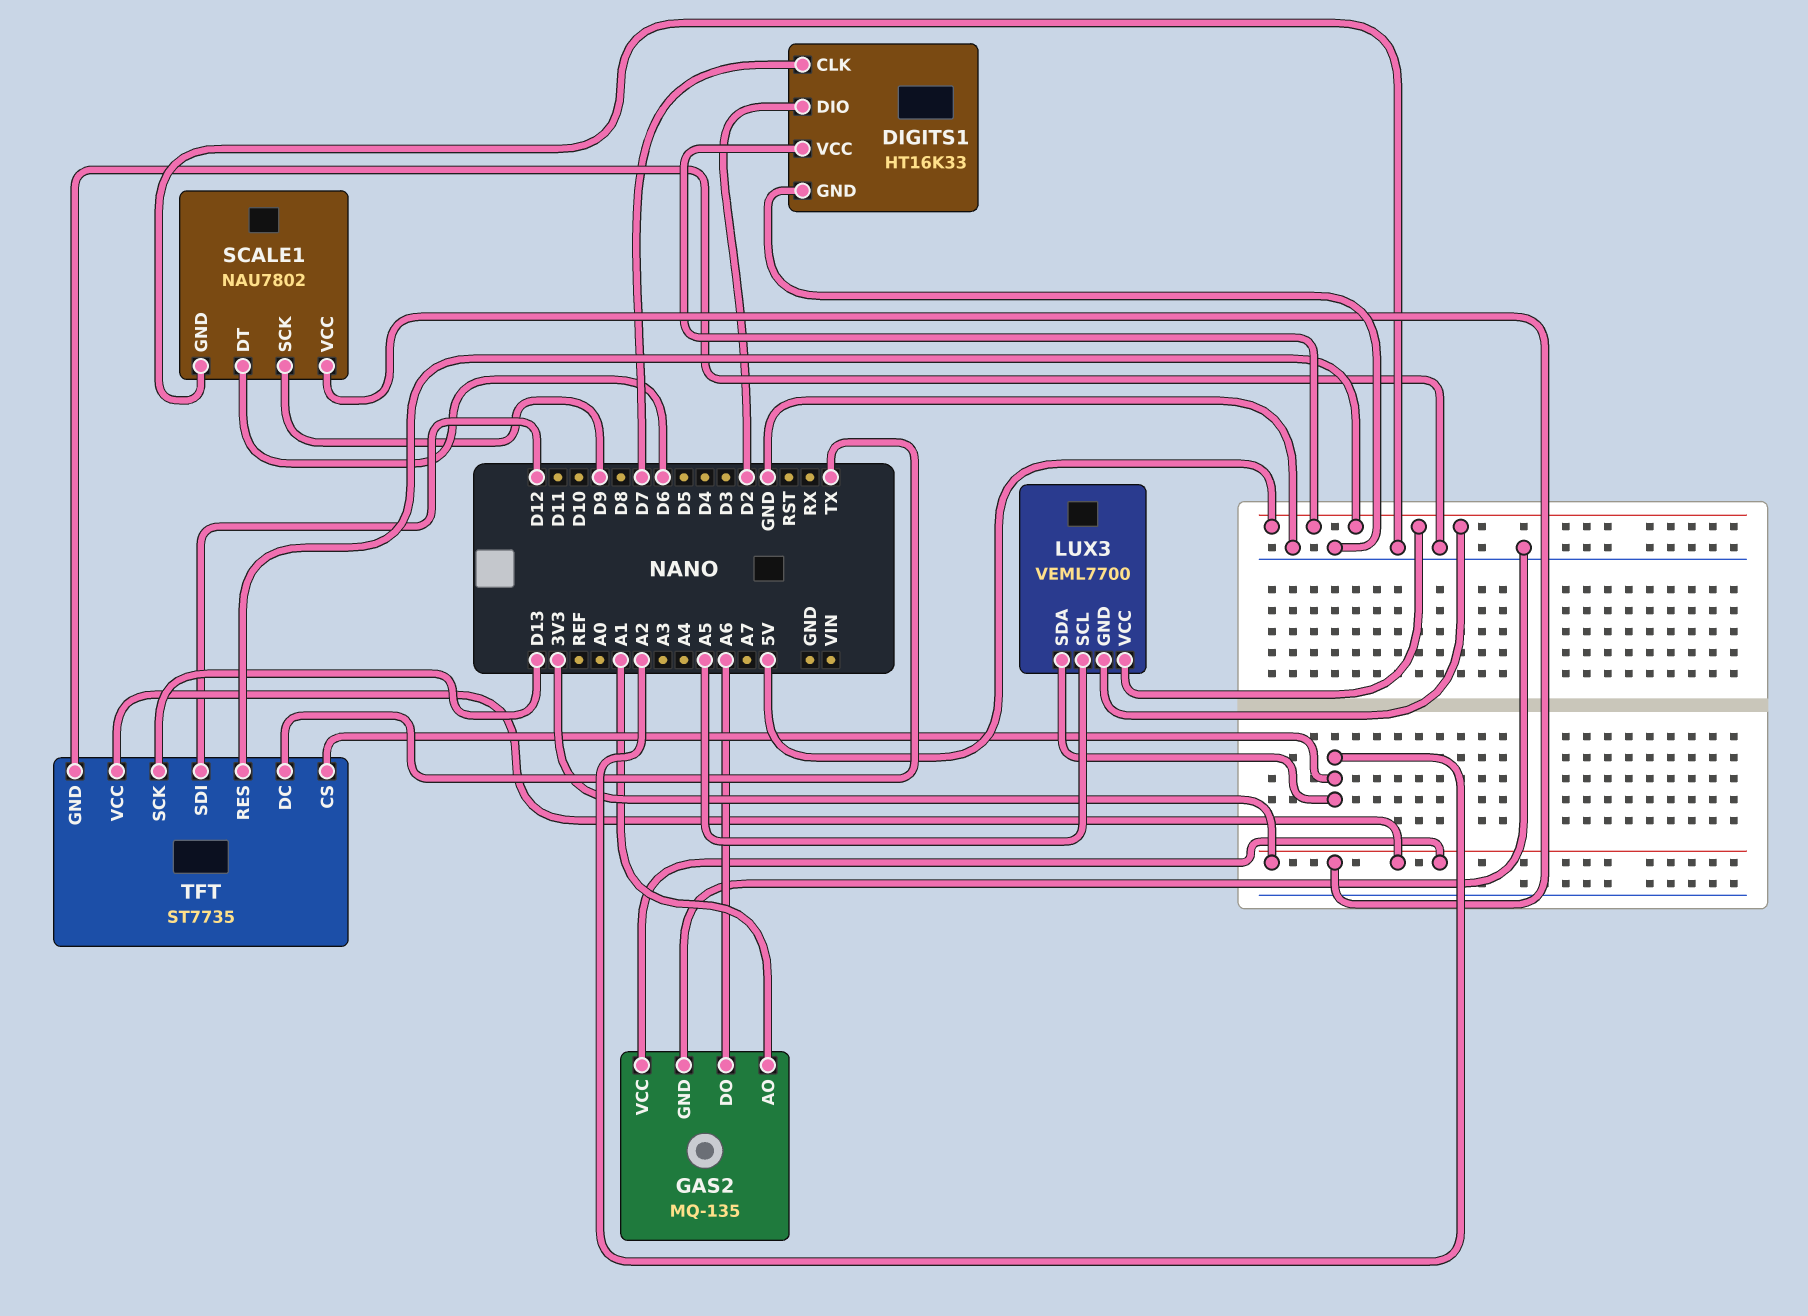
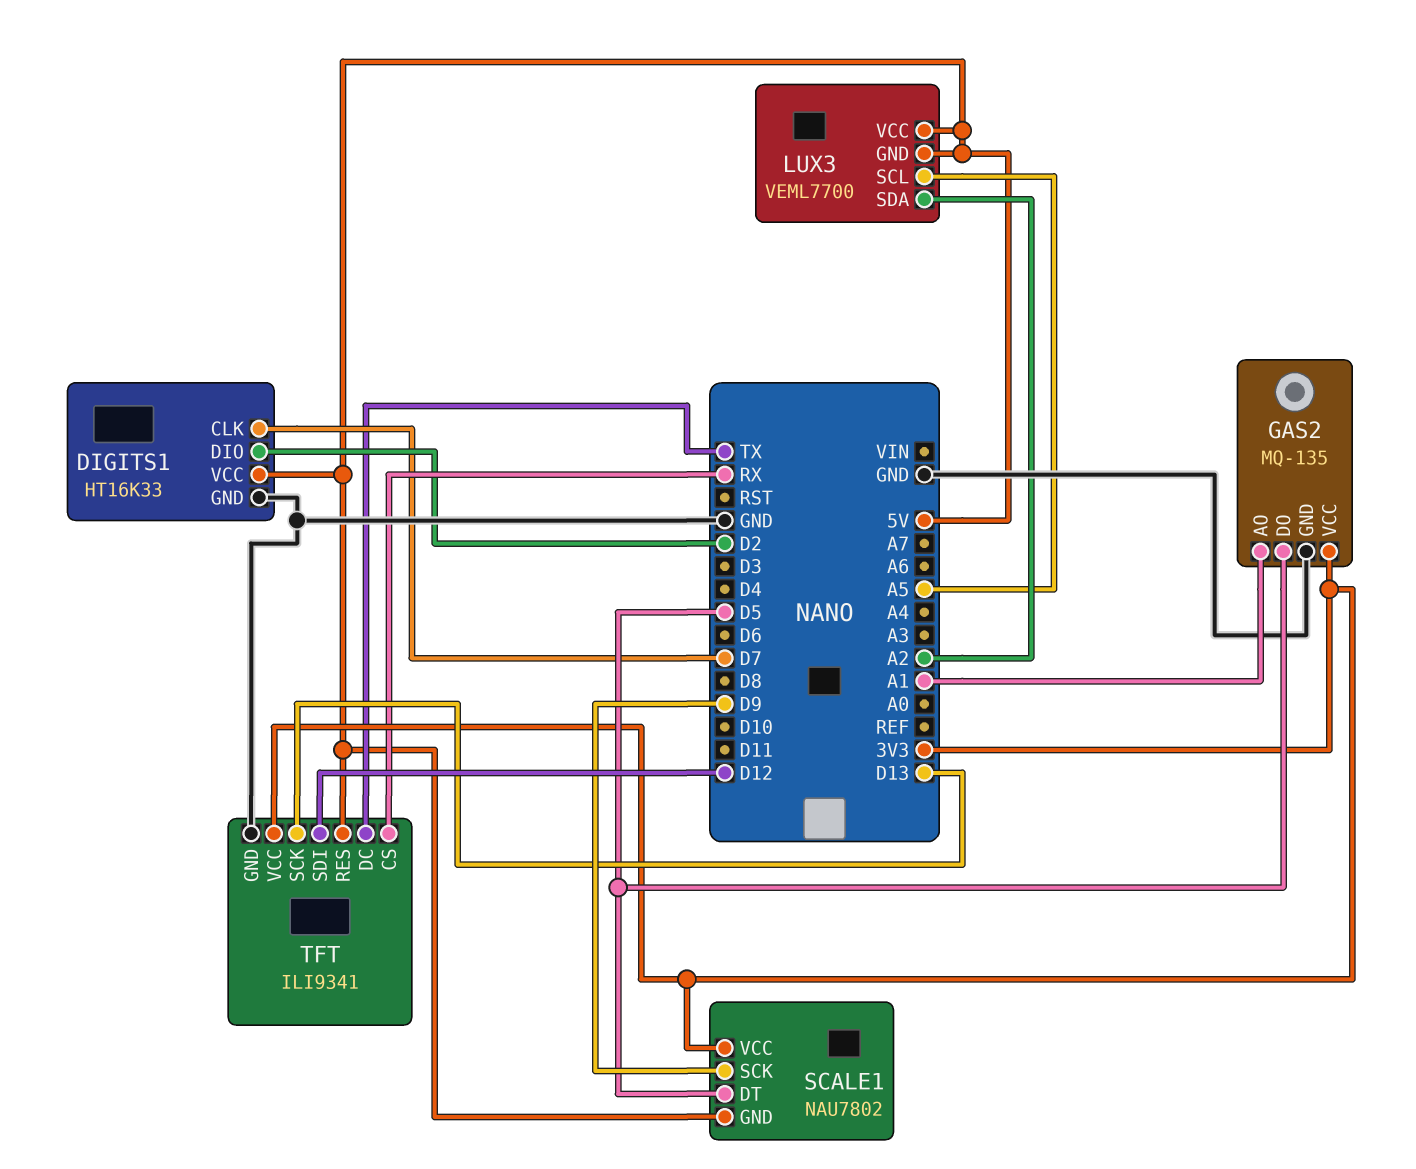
GAS2 pin DO: A6 -> D5
SCALE1 pin DT: D6 -> D5
SCALE1 pin GND: GND -> 5V
TFT: ST7735 -> ILI9341
TFT pin CS: A2 -> RX

